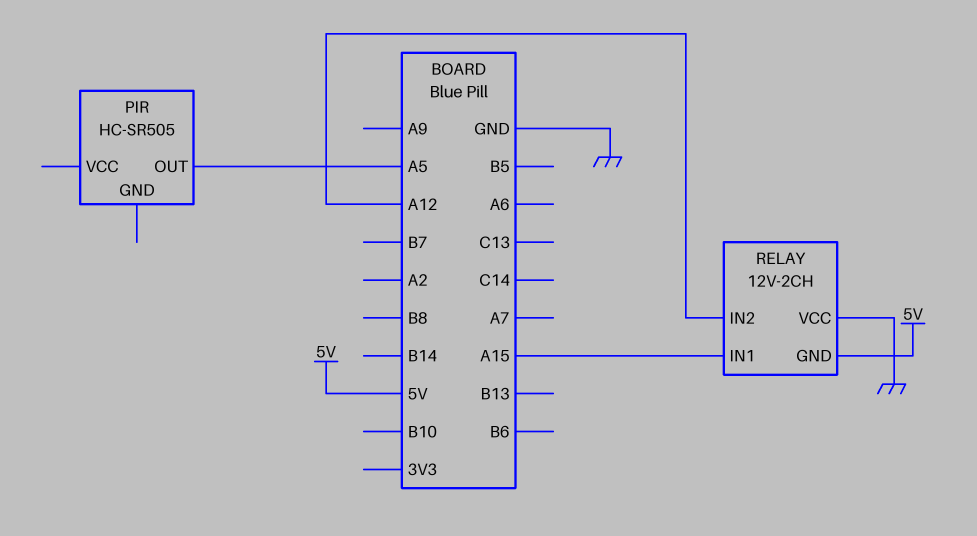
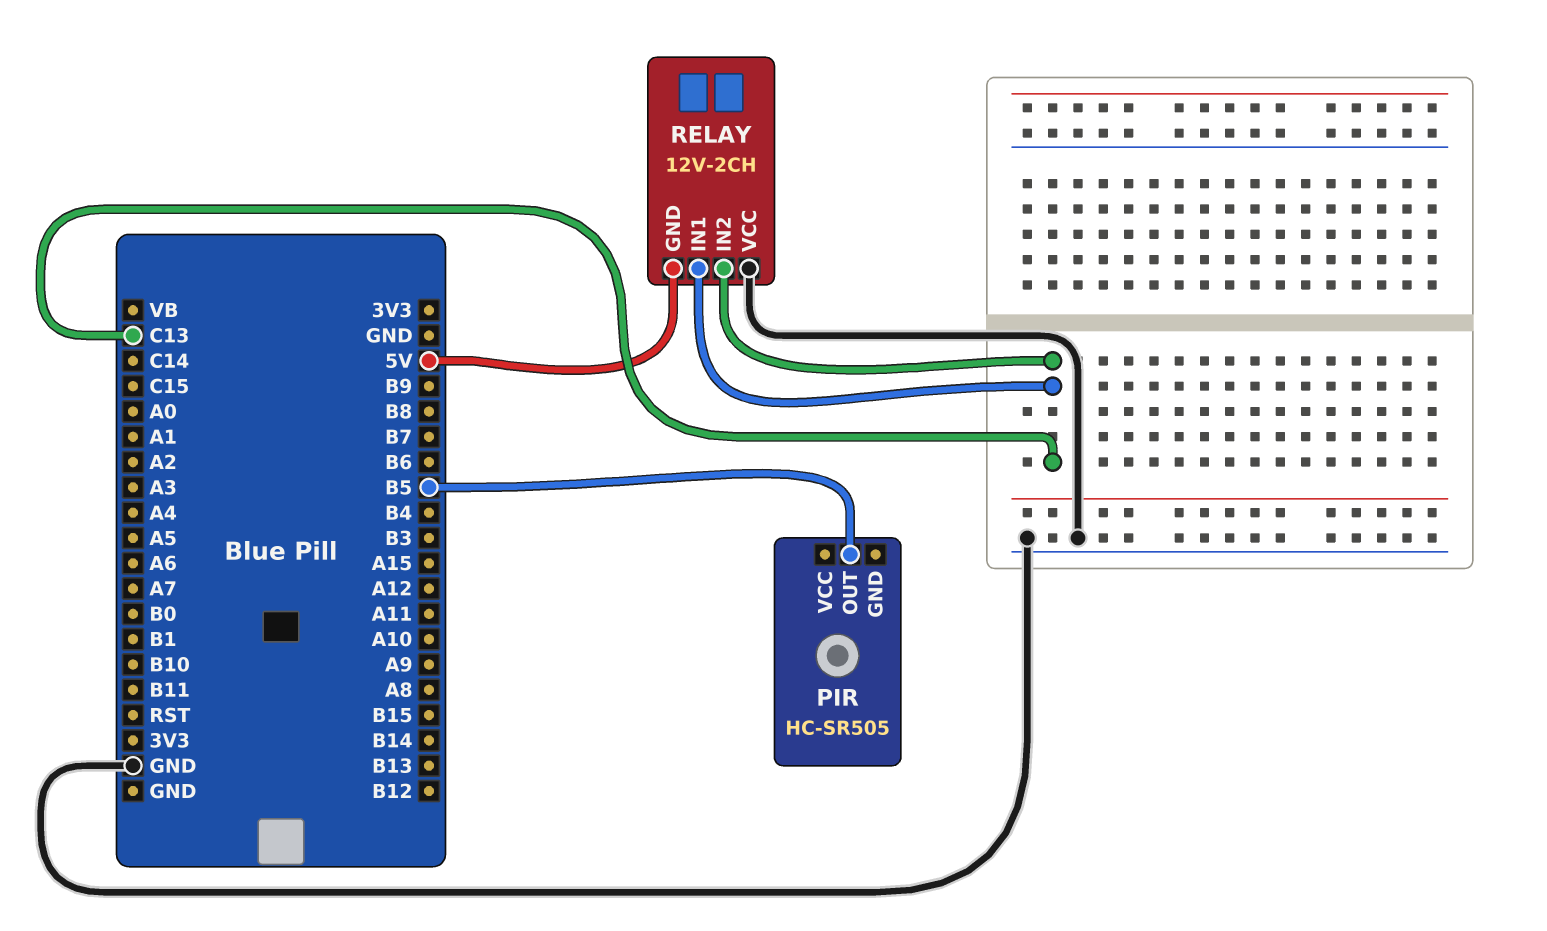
PIR pin OUT: A5 -> B5
RELAY pin IN1: A15 -> C13
RELAY pin IN2: A12 -> C13

